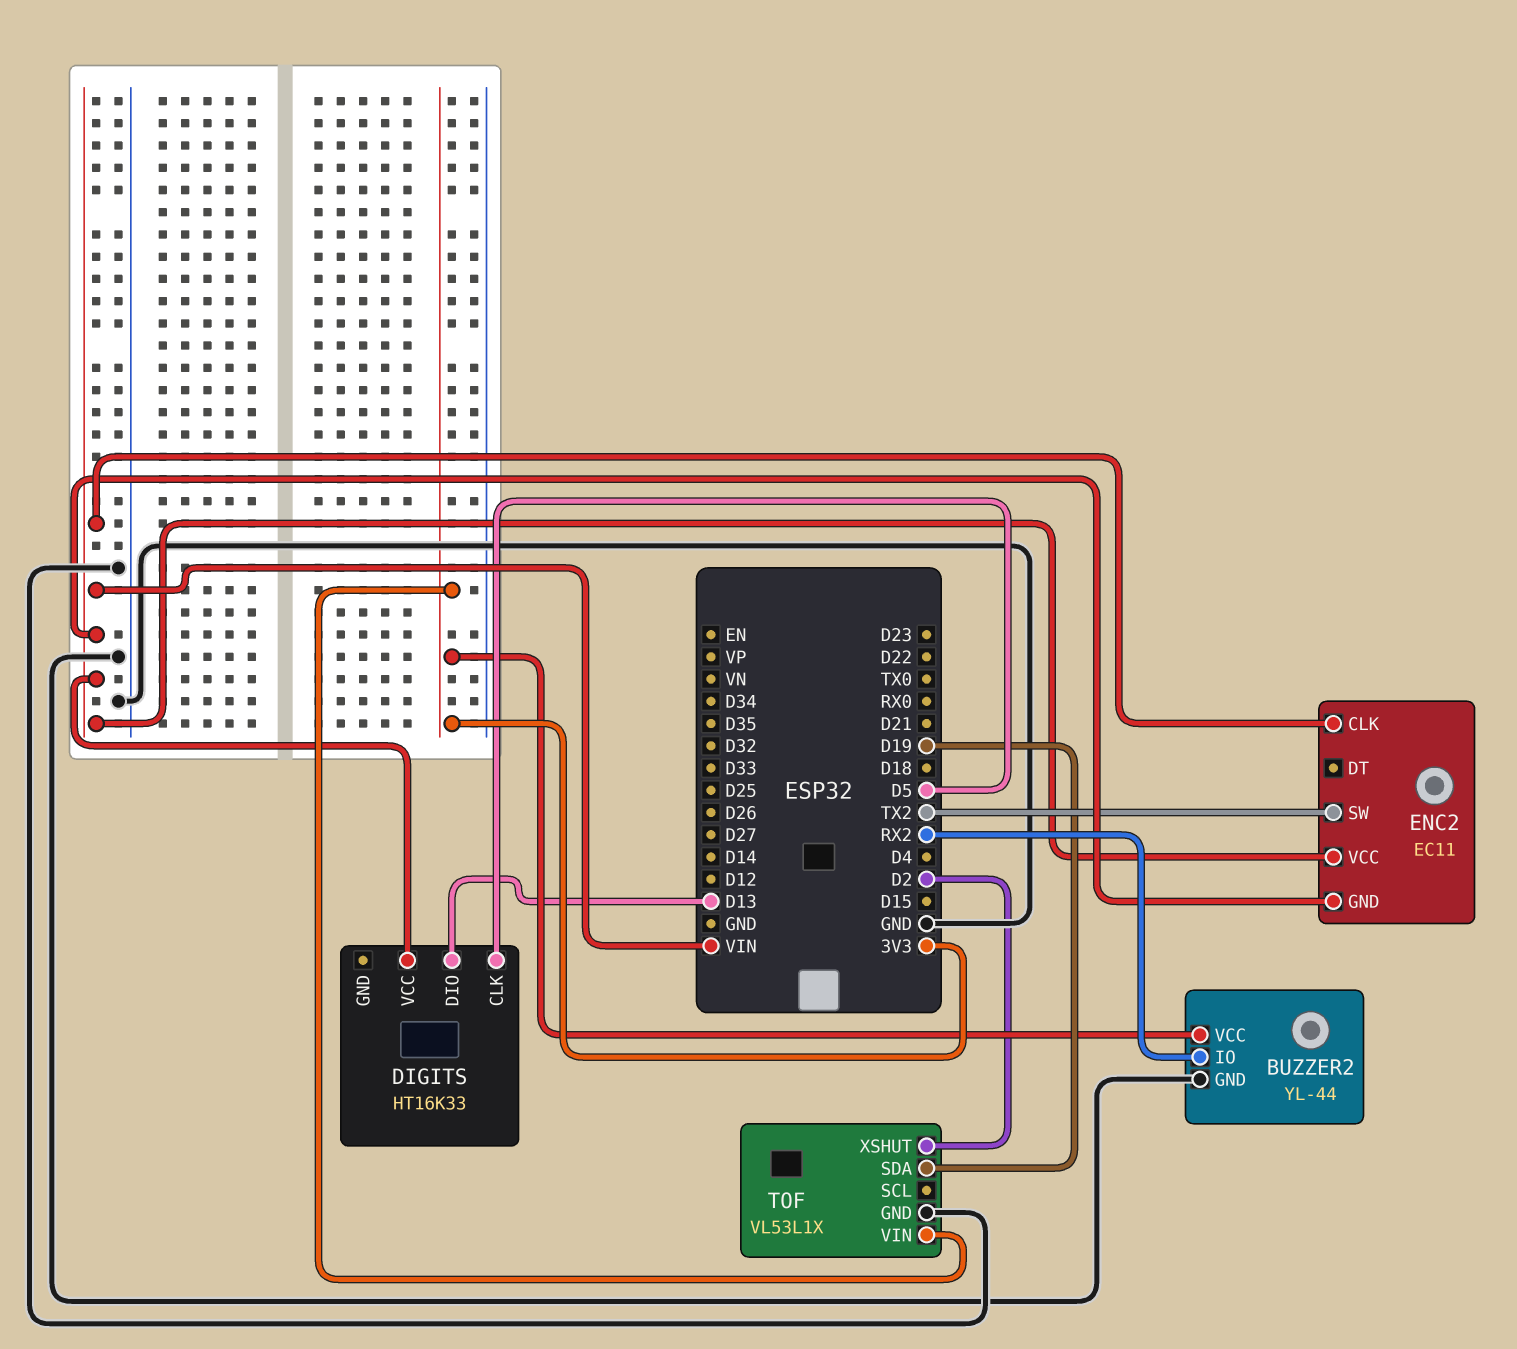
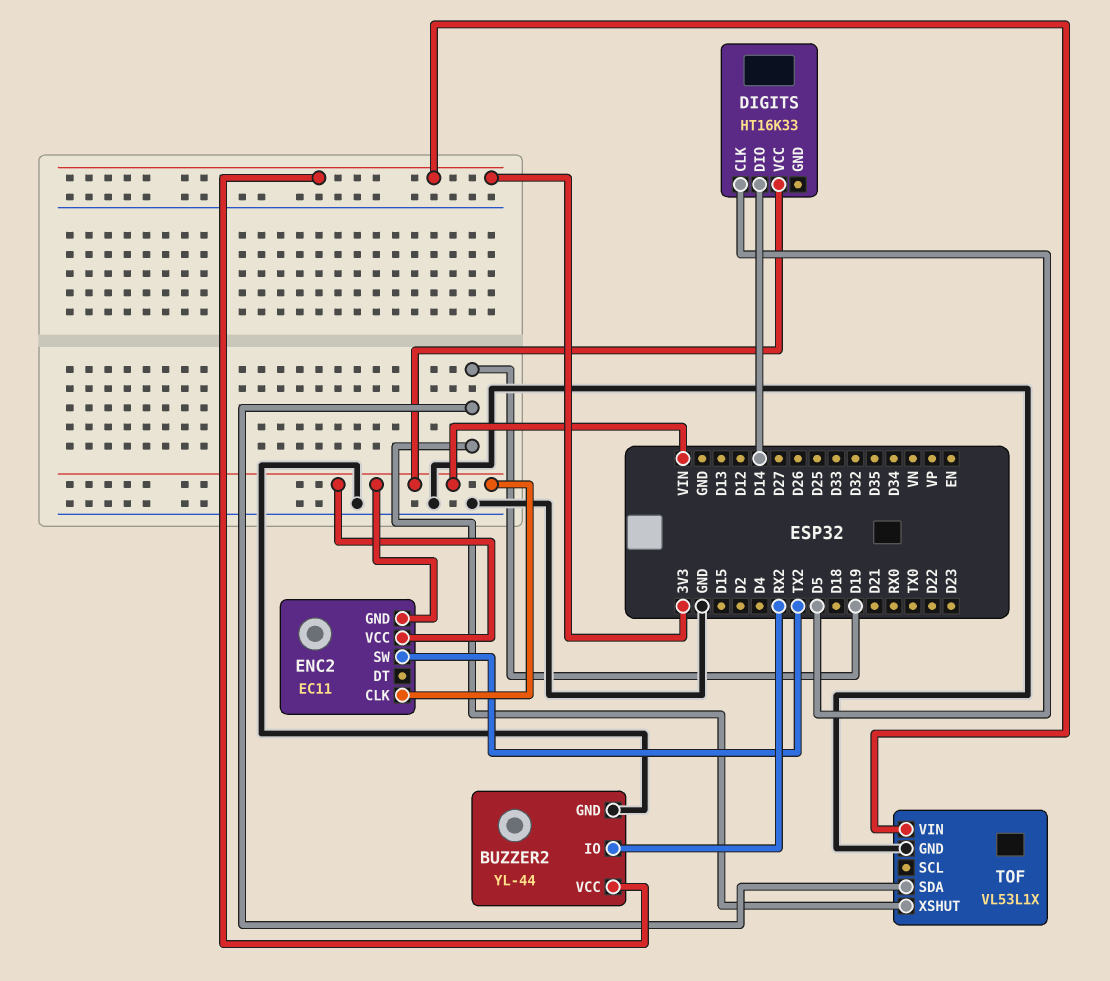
DIGITS pin DIO: D13 -> D14
TOF pin XSHUT: D2 -> D19

